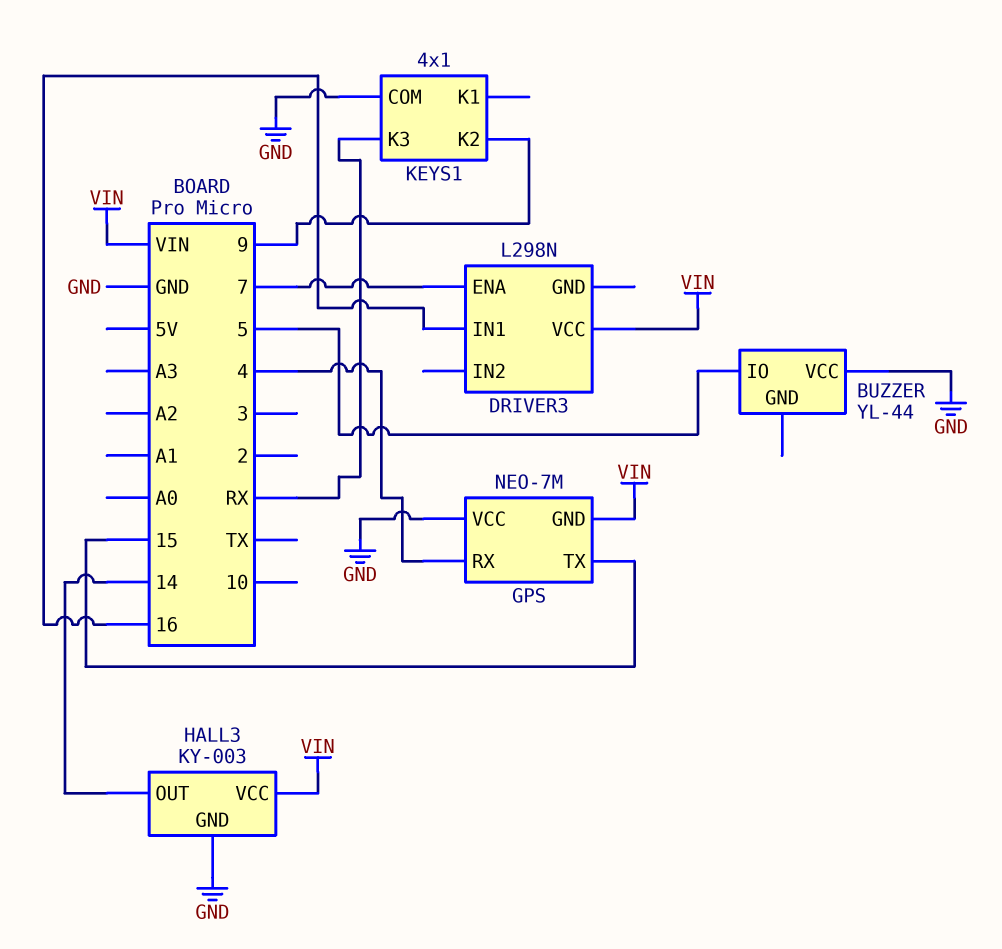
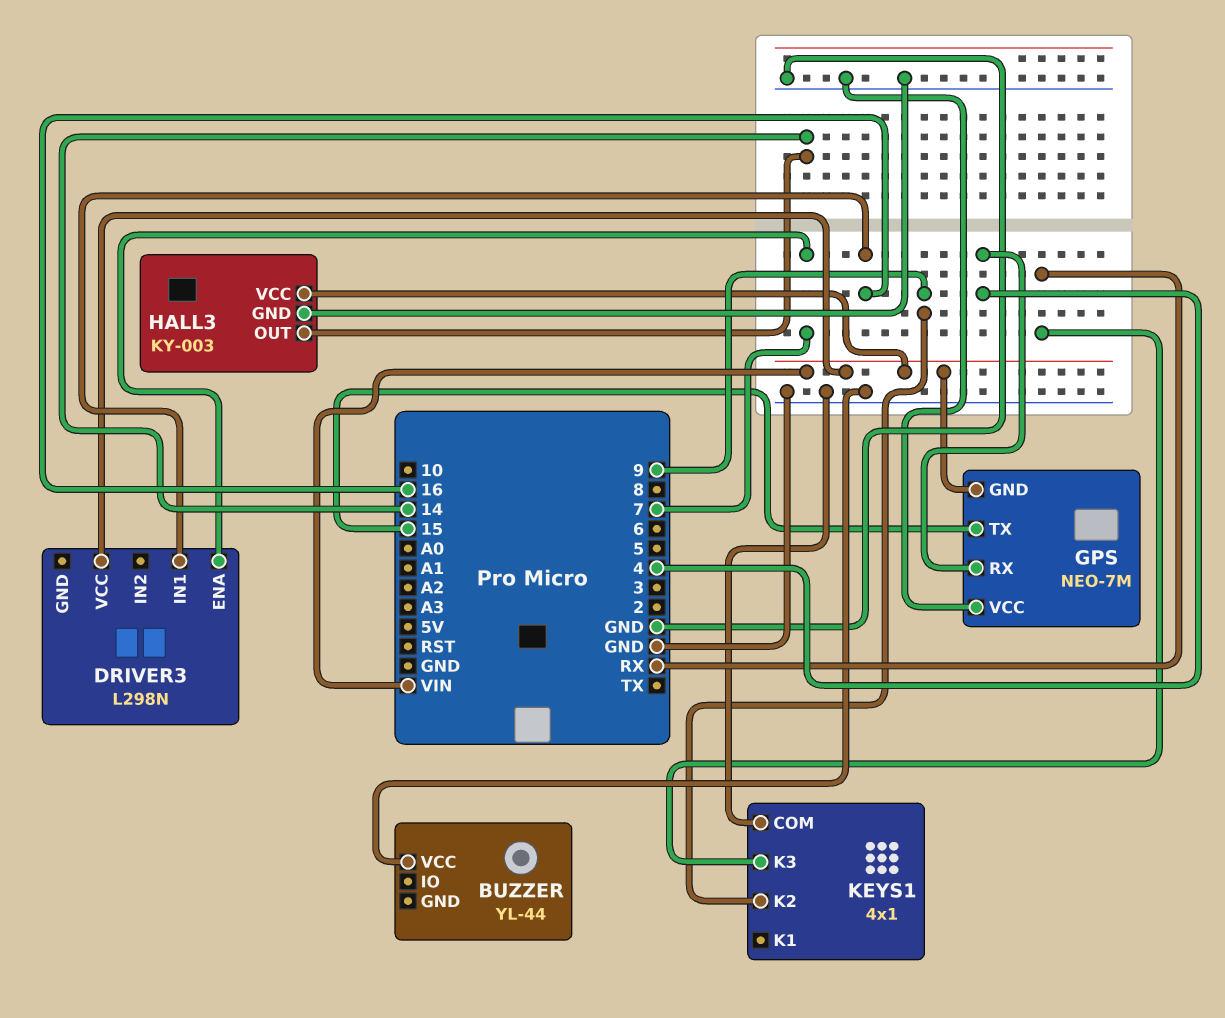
BUZZER pin IO: 5 -> none

